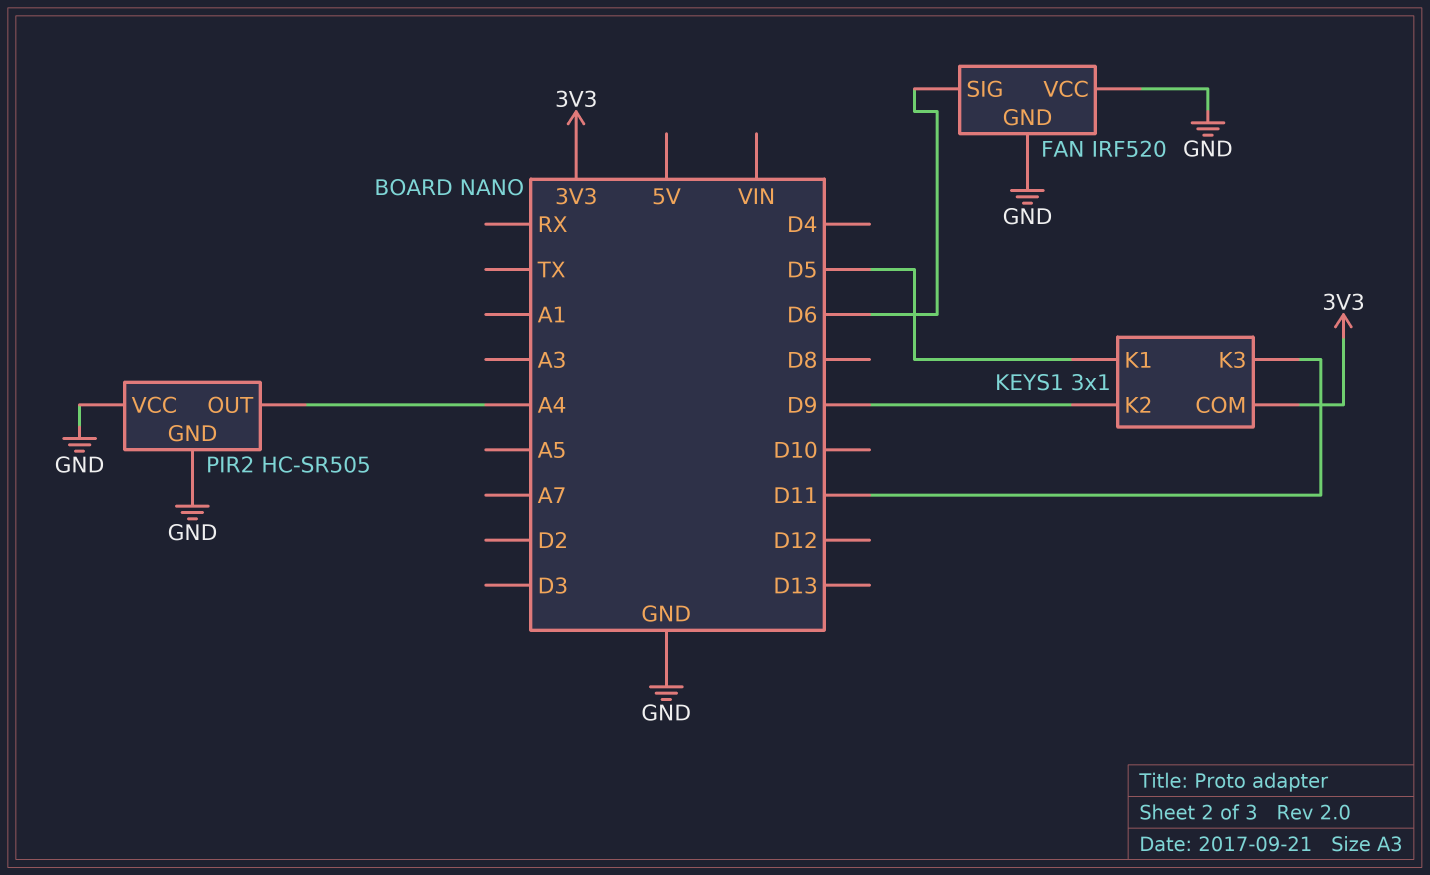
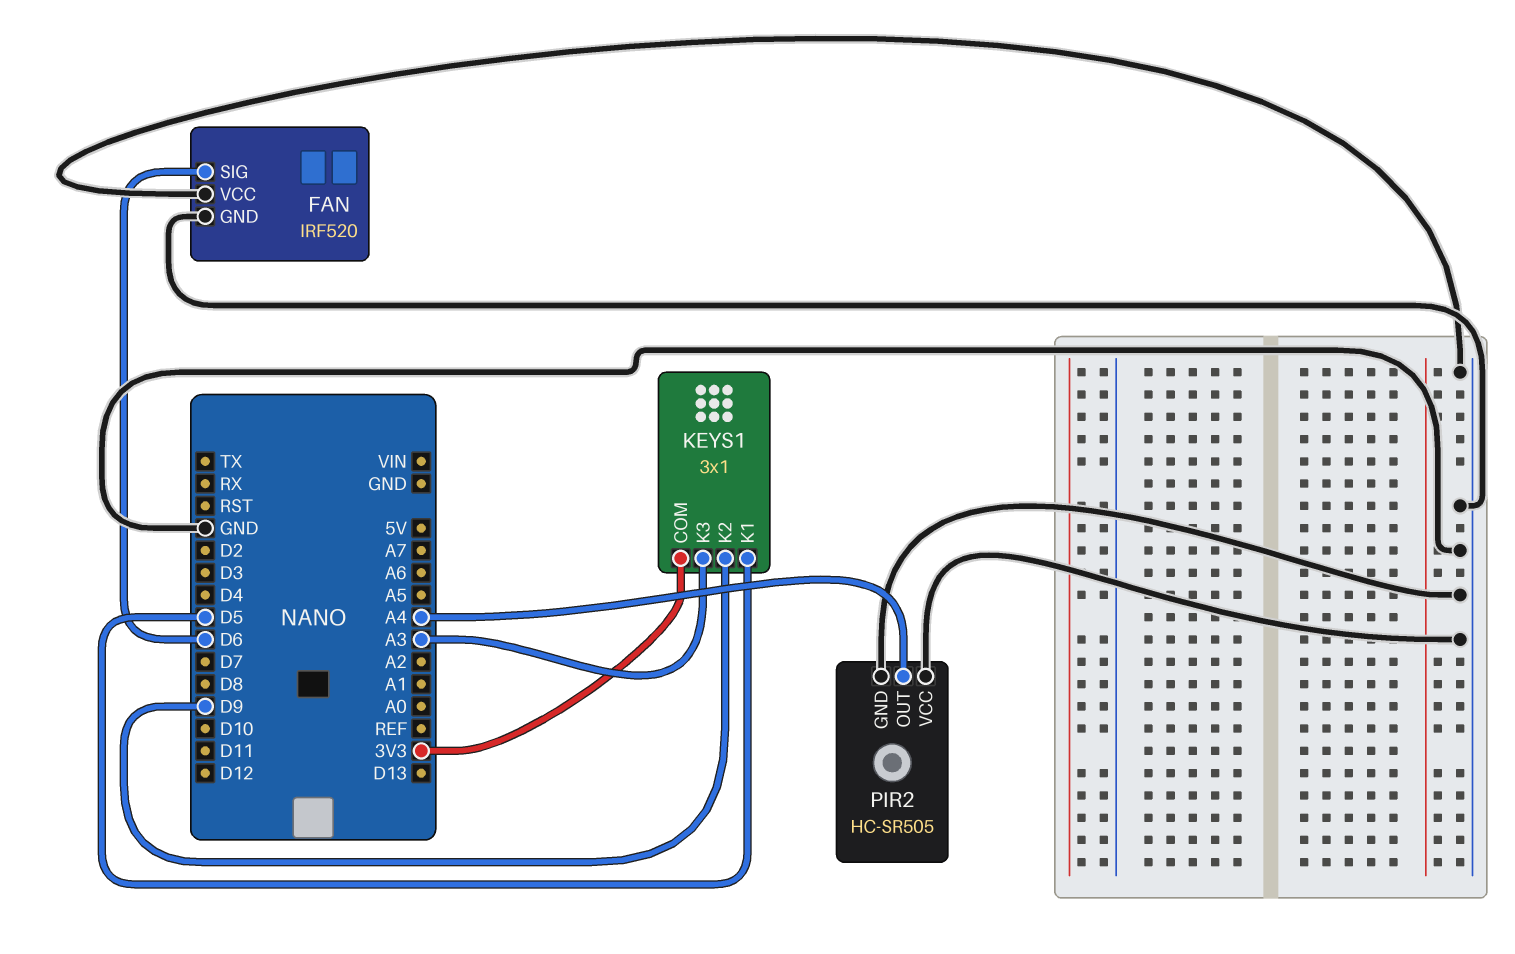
KEYS1 pin K3: D11 -> A3

